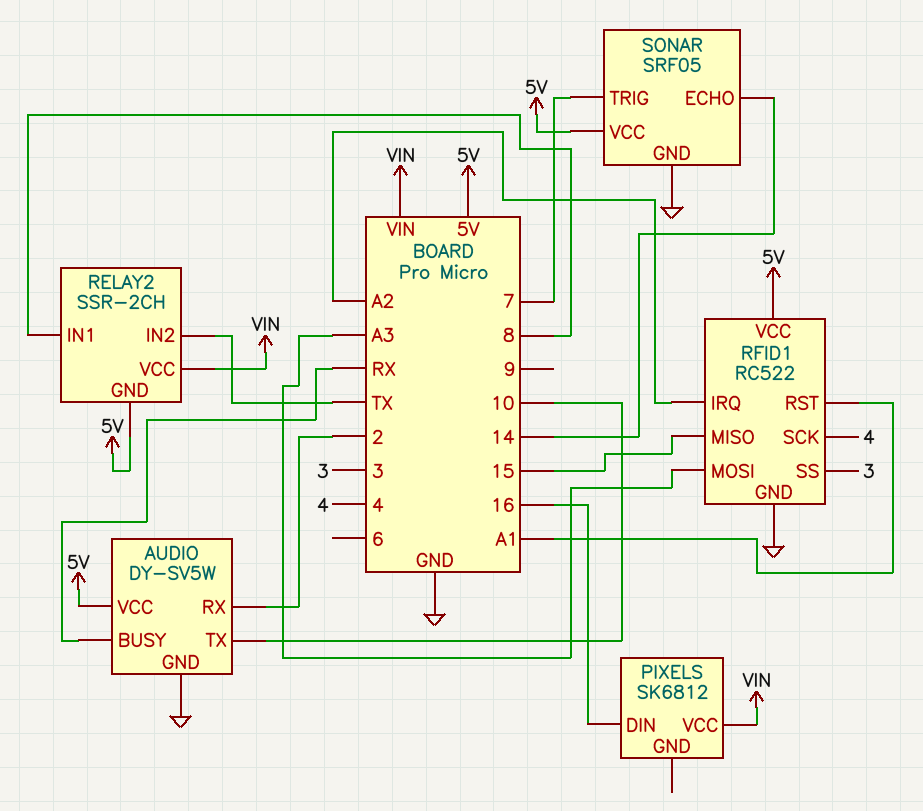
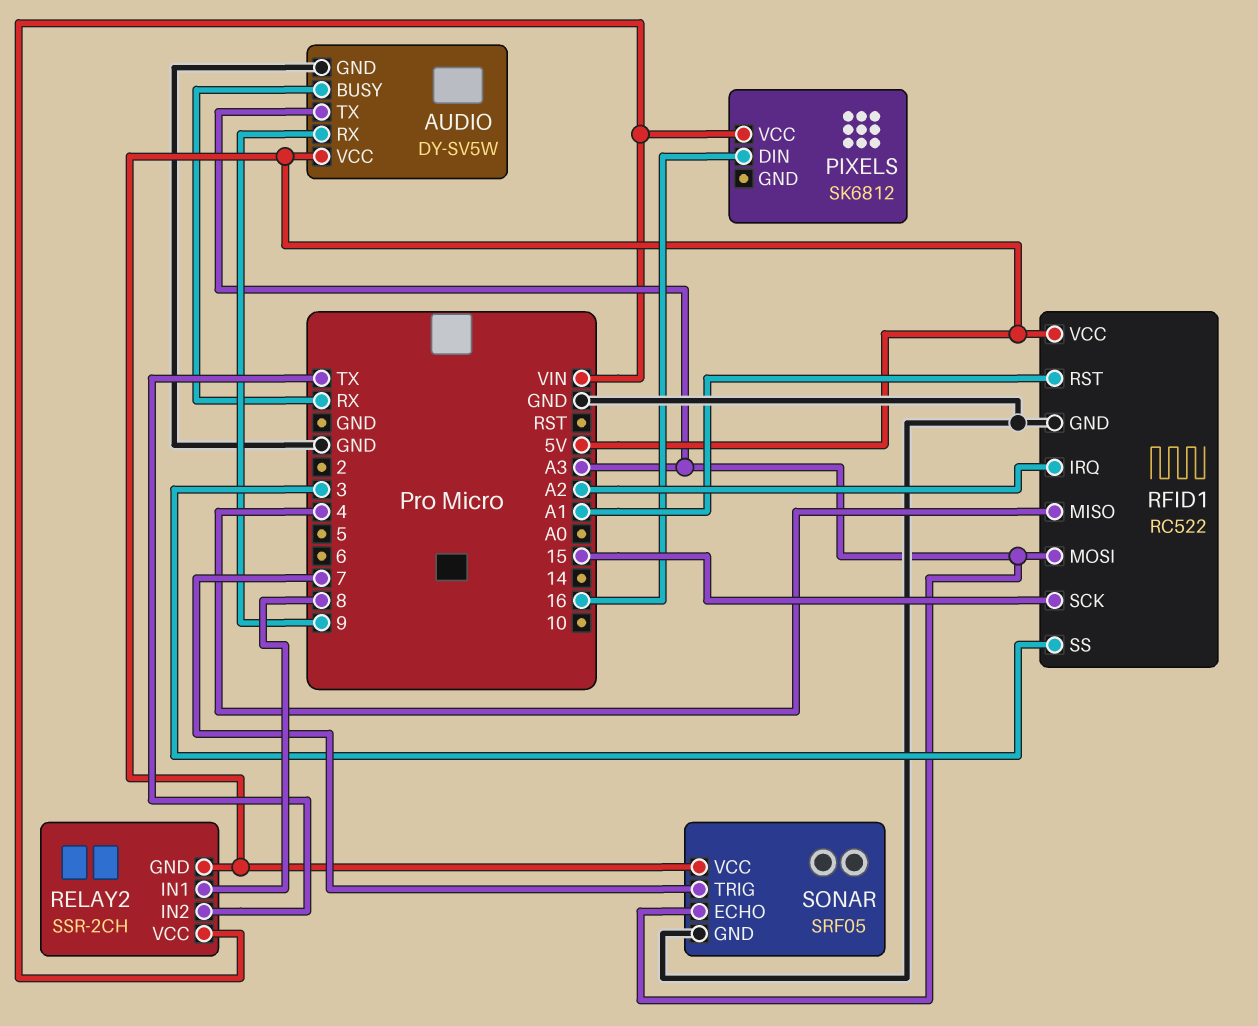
AUDIO pin RX: 2 -> 9
AUDIO pin TX: 10 -> A3
RFID1 pin MISO: 15 -> 4
RFID1 pin SCK: 4 -> 15
SONAR pin ECHO: 14 -> A3

